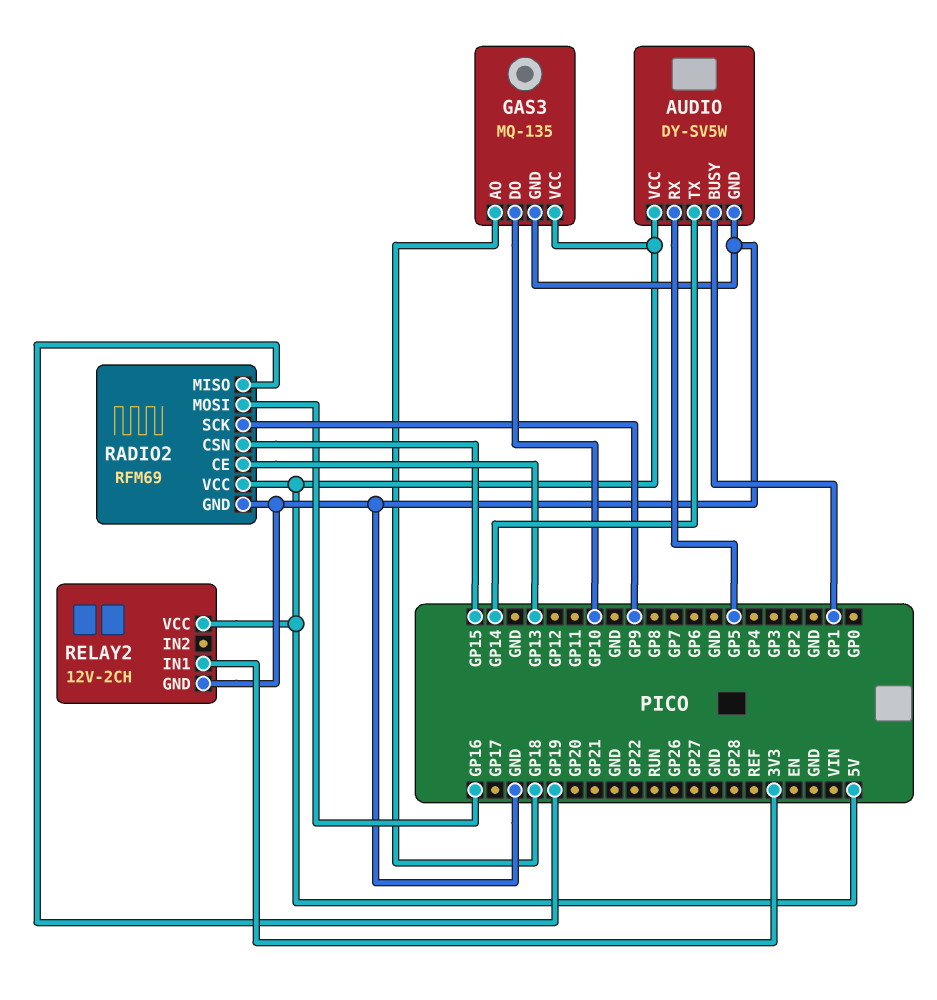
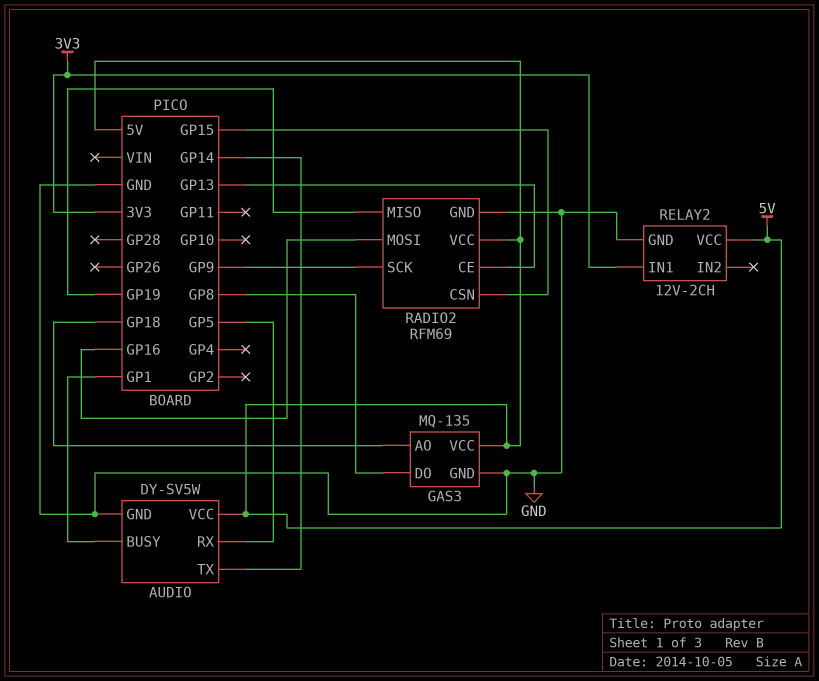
GAS3 pin DO: GP10 -> GP8

